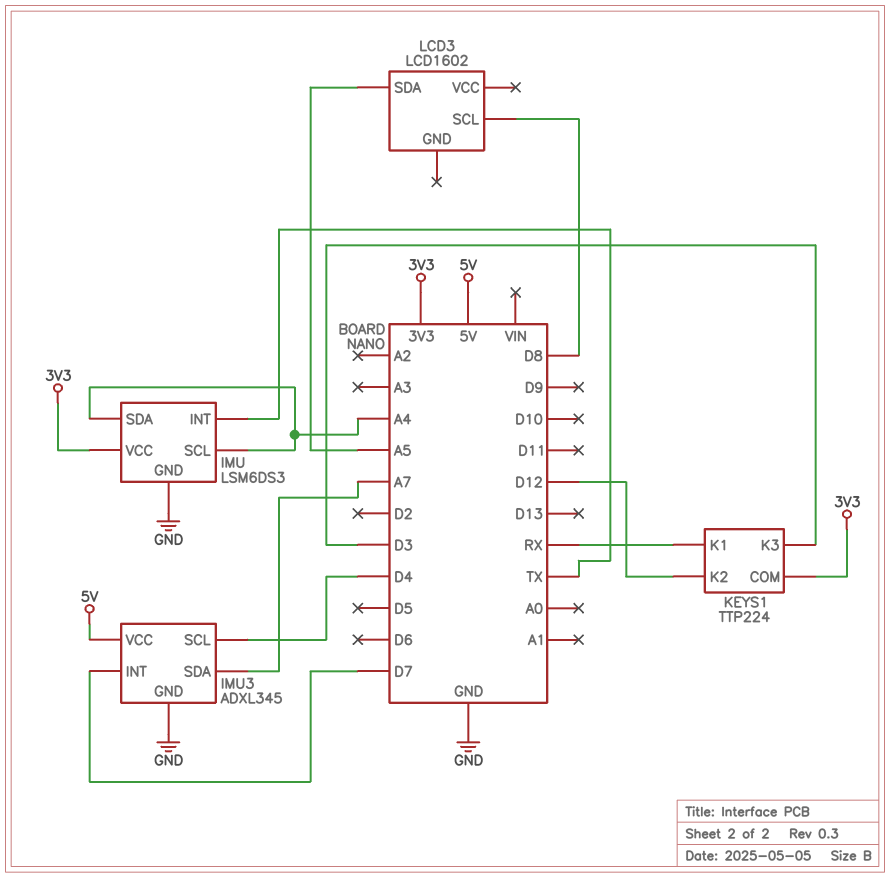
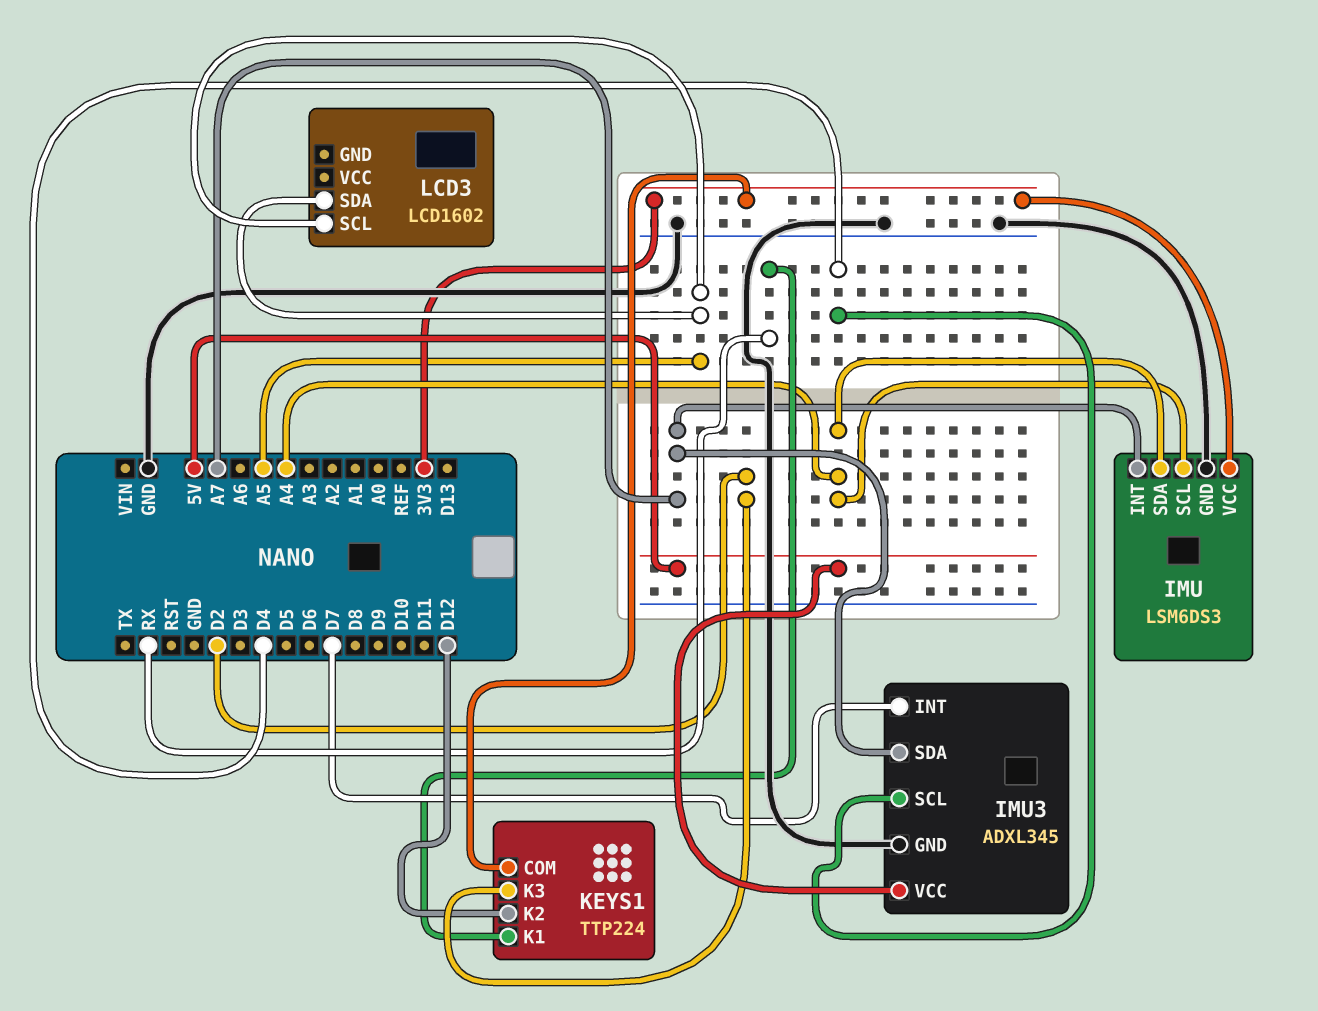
IMU pin INT: TX -> A7
KEYS1 pin K3: D3 -> D2
LCD3 pin SCL: D8 -> A5

